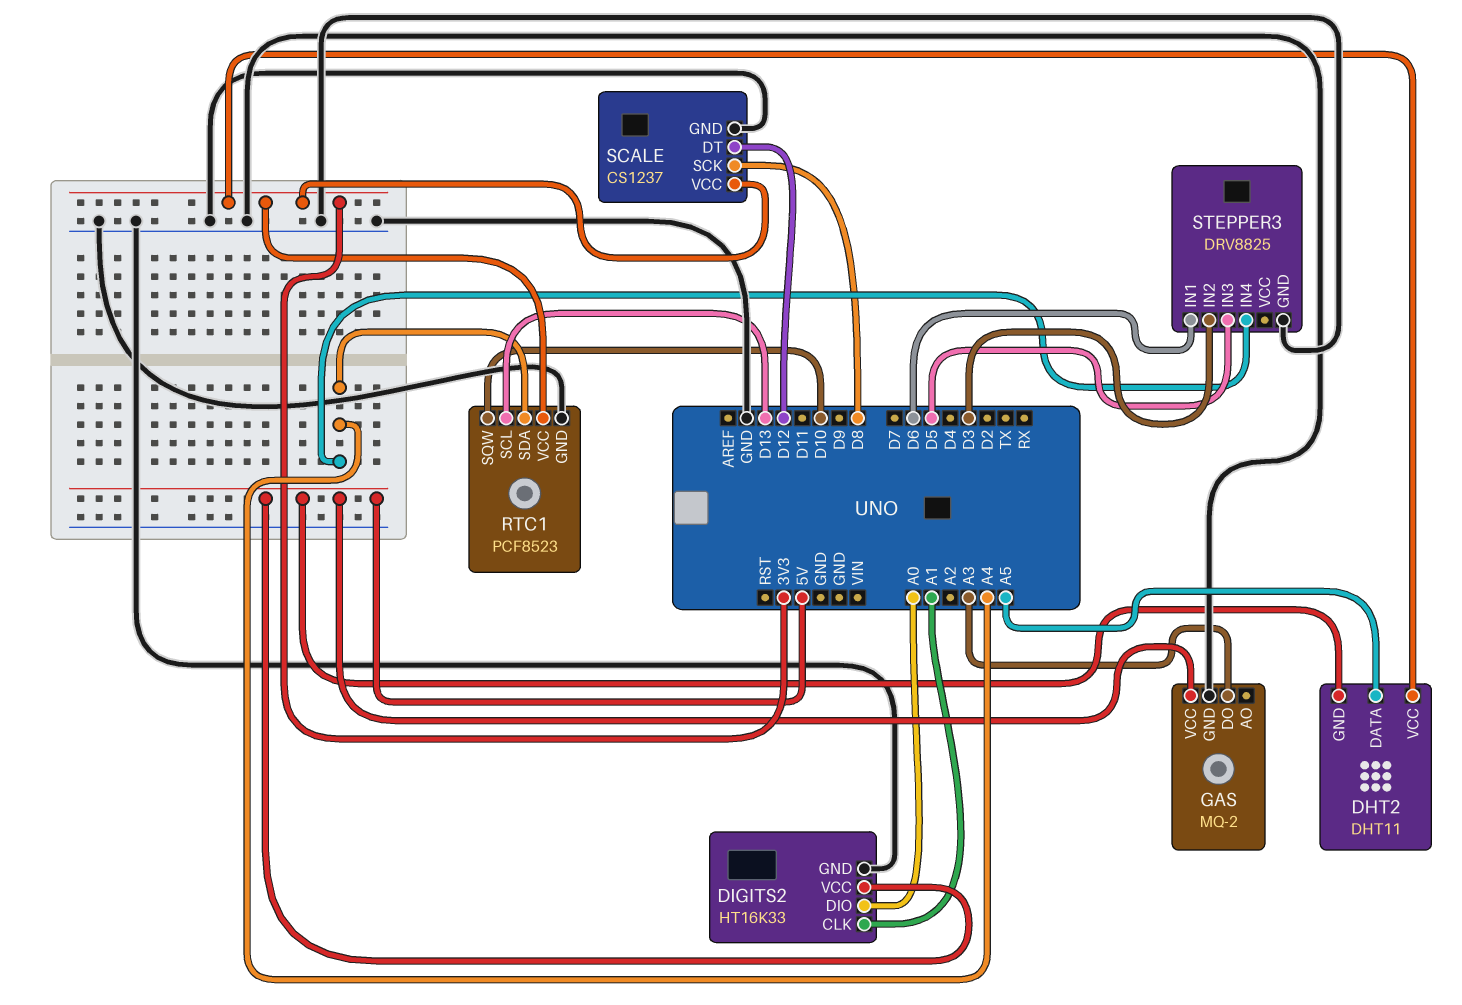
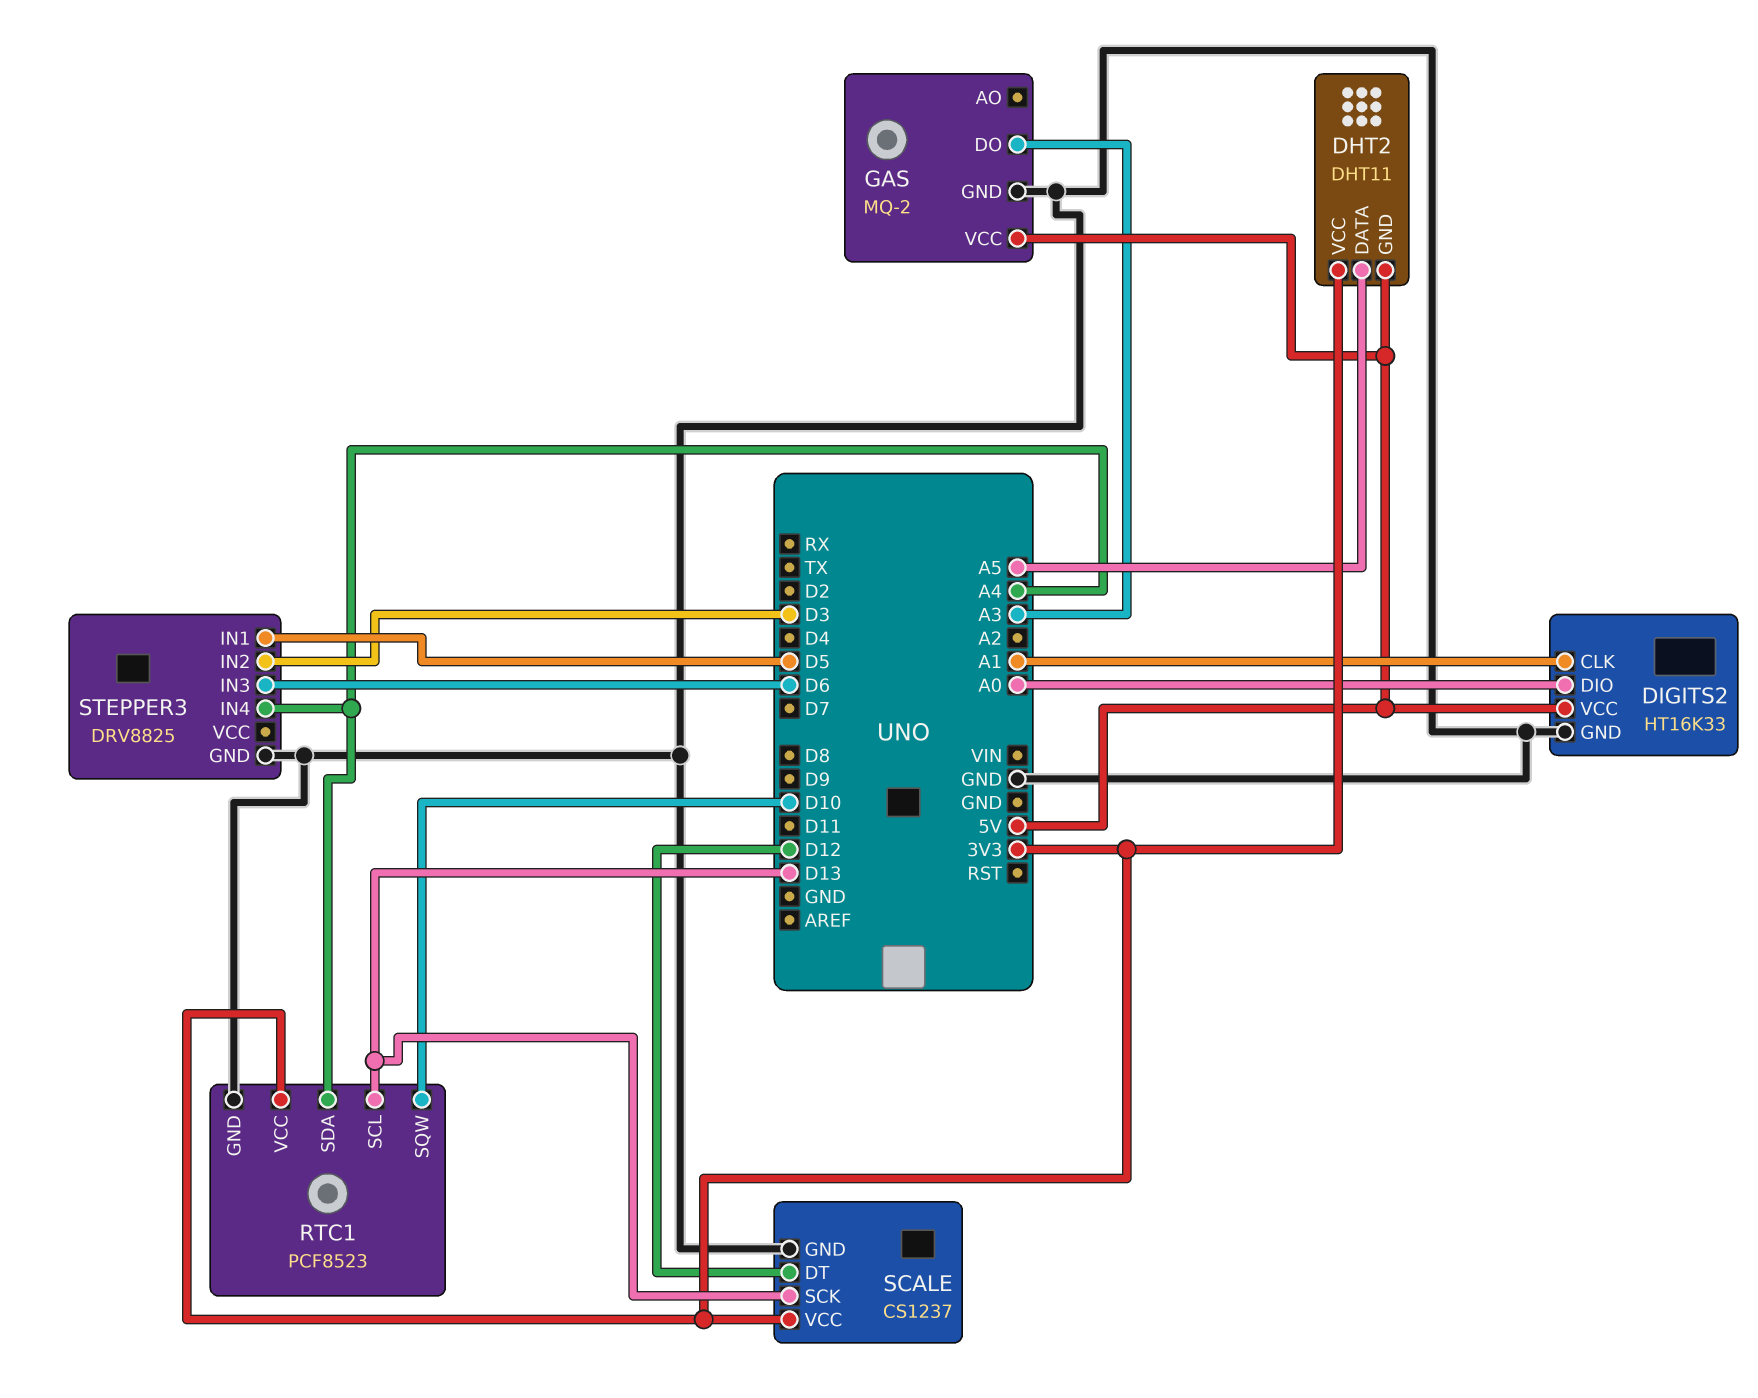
SCALE pin SCK: D8 -> D13
STEPPER3 pin IN1: D6 -> D5
STEPPER3 pin IN3: D5 -> D6

